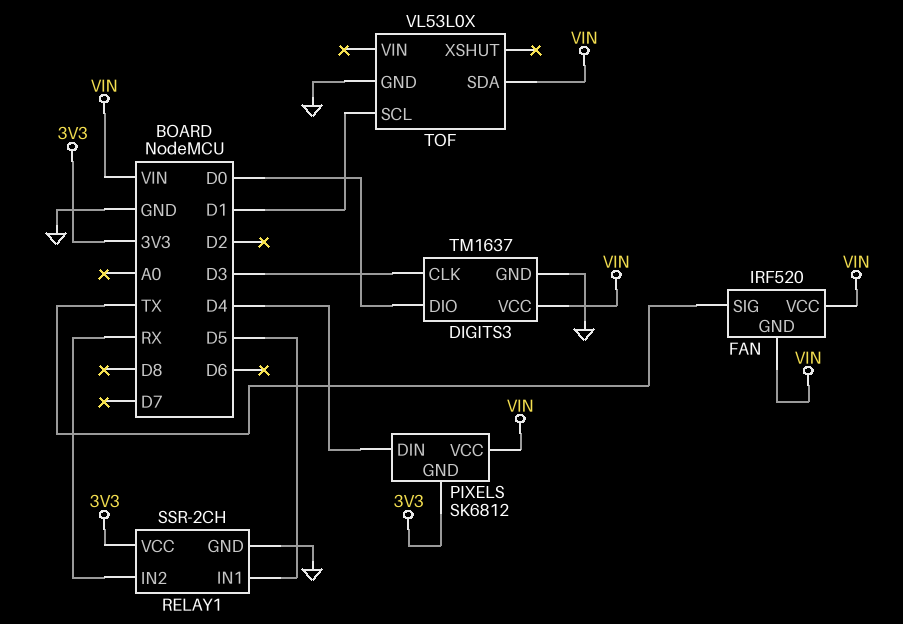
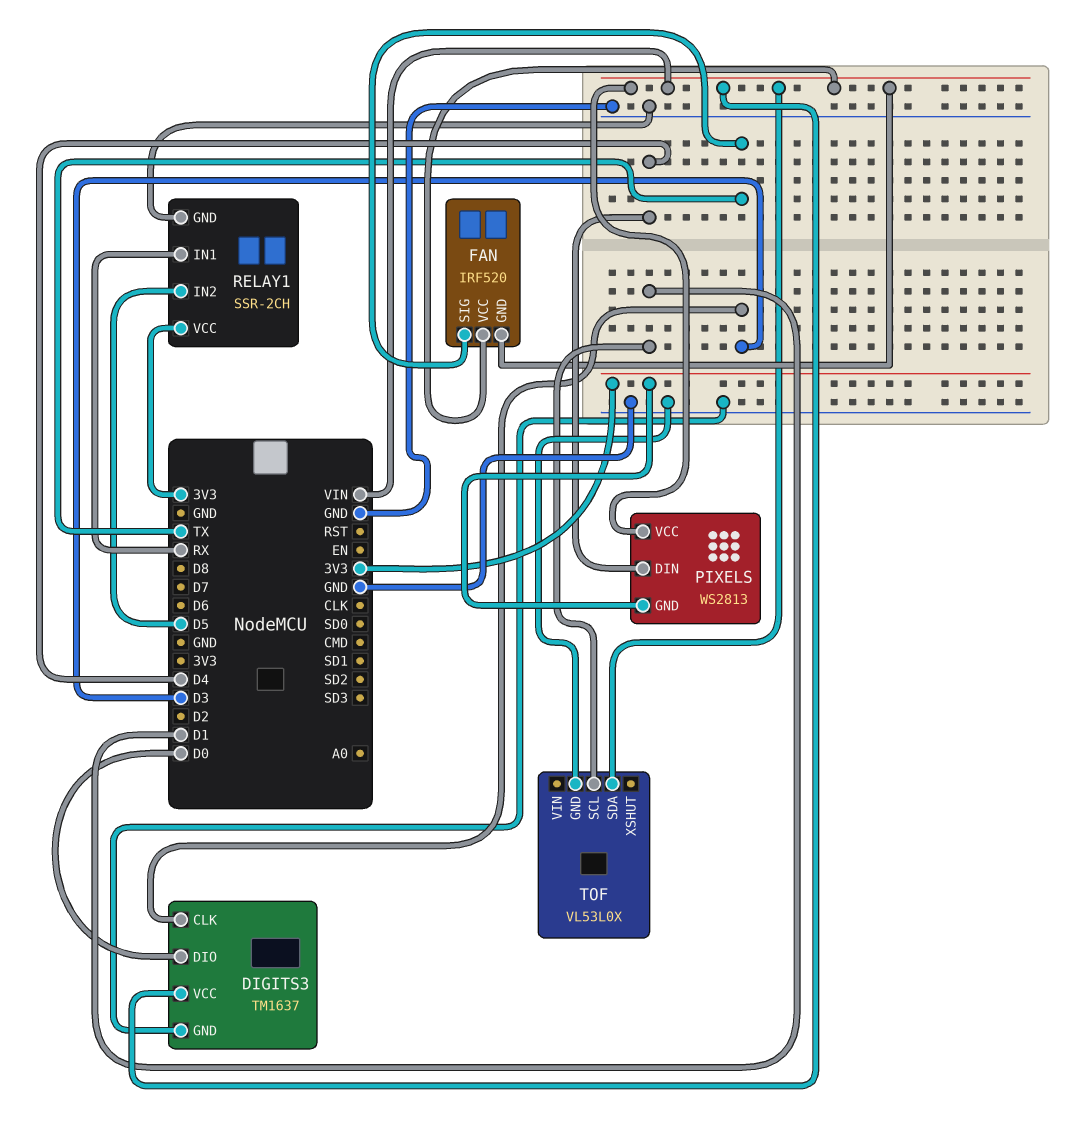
PIXELS: SK6812 -> WS2813
RELAY1 pin IN1: D5 -> RX
RELAY1 pin IN2: RX -> D5

